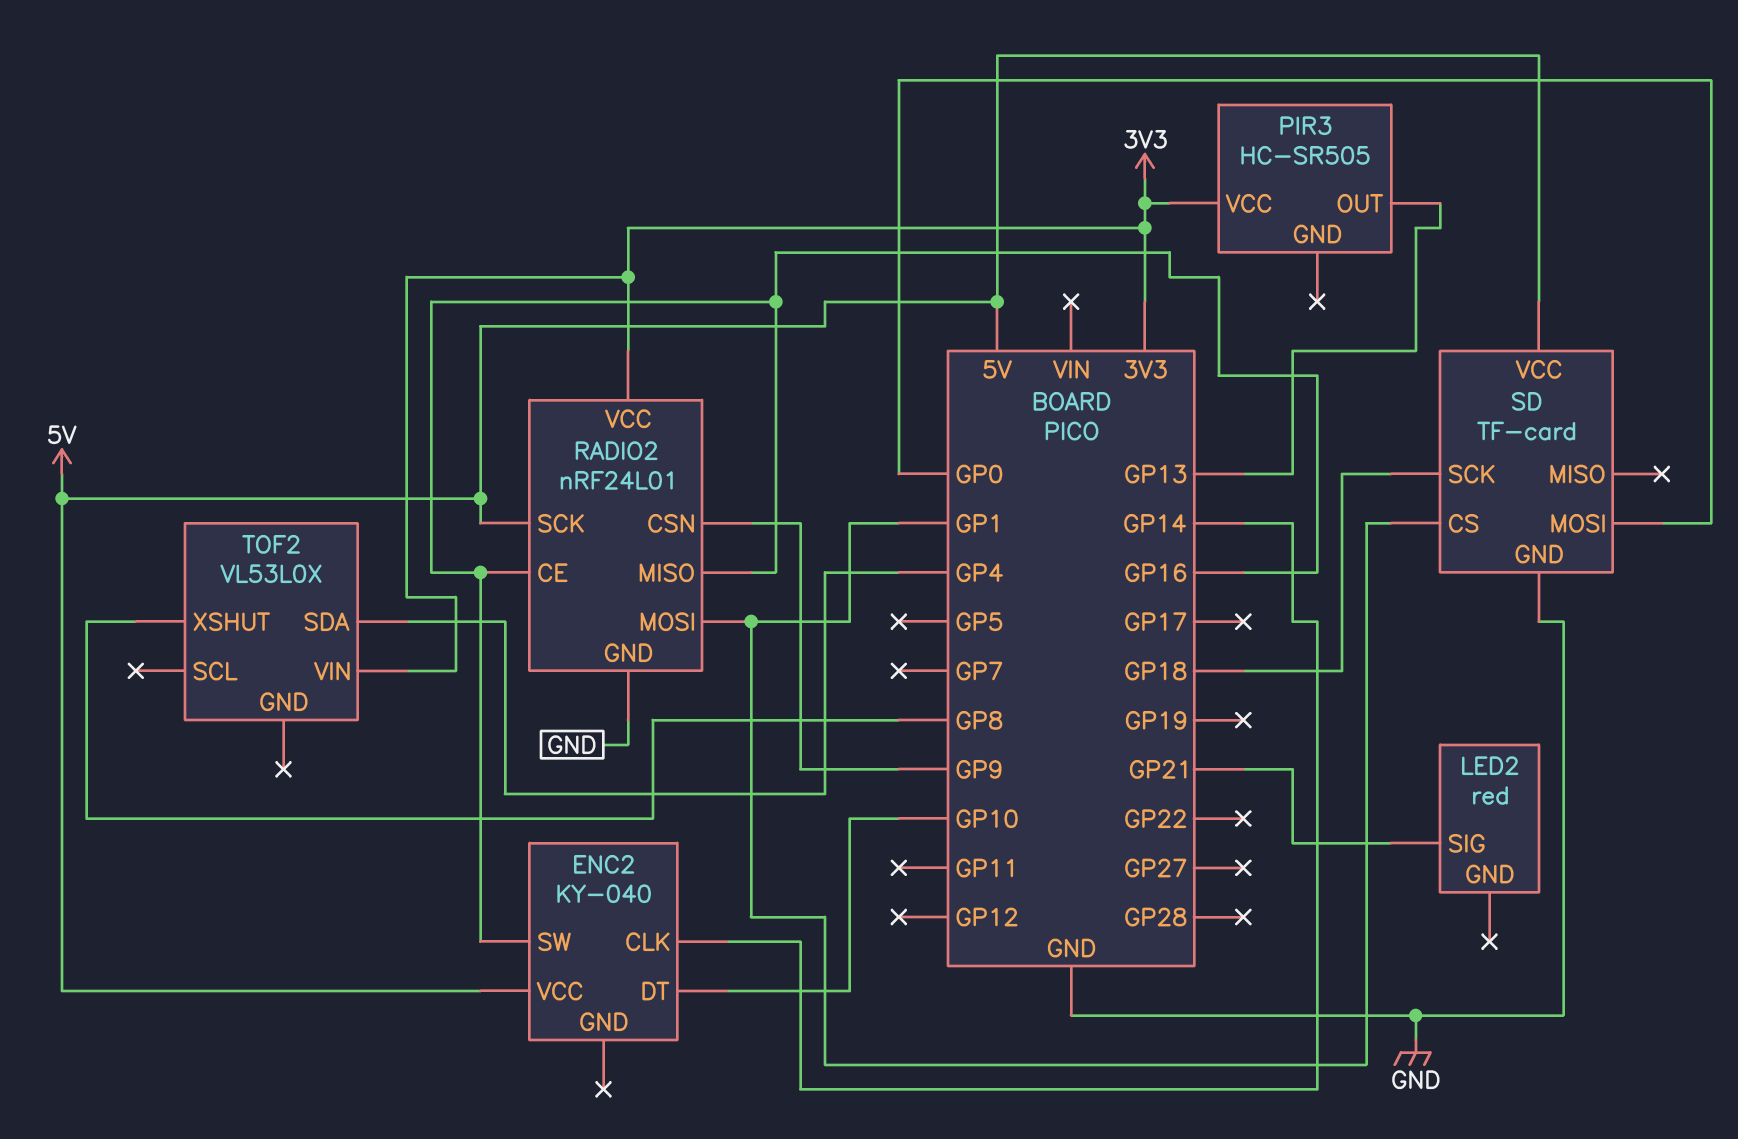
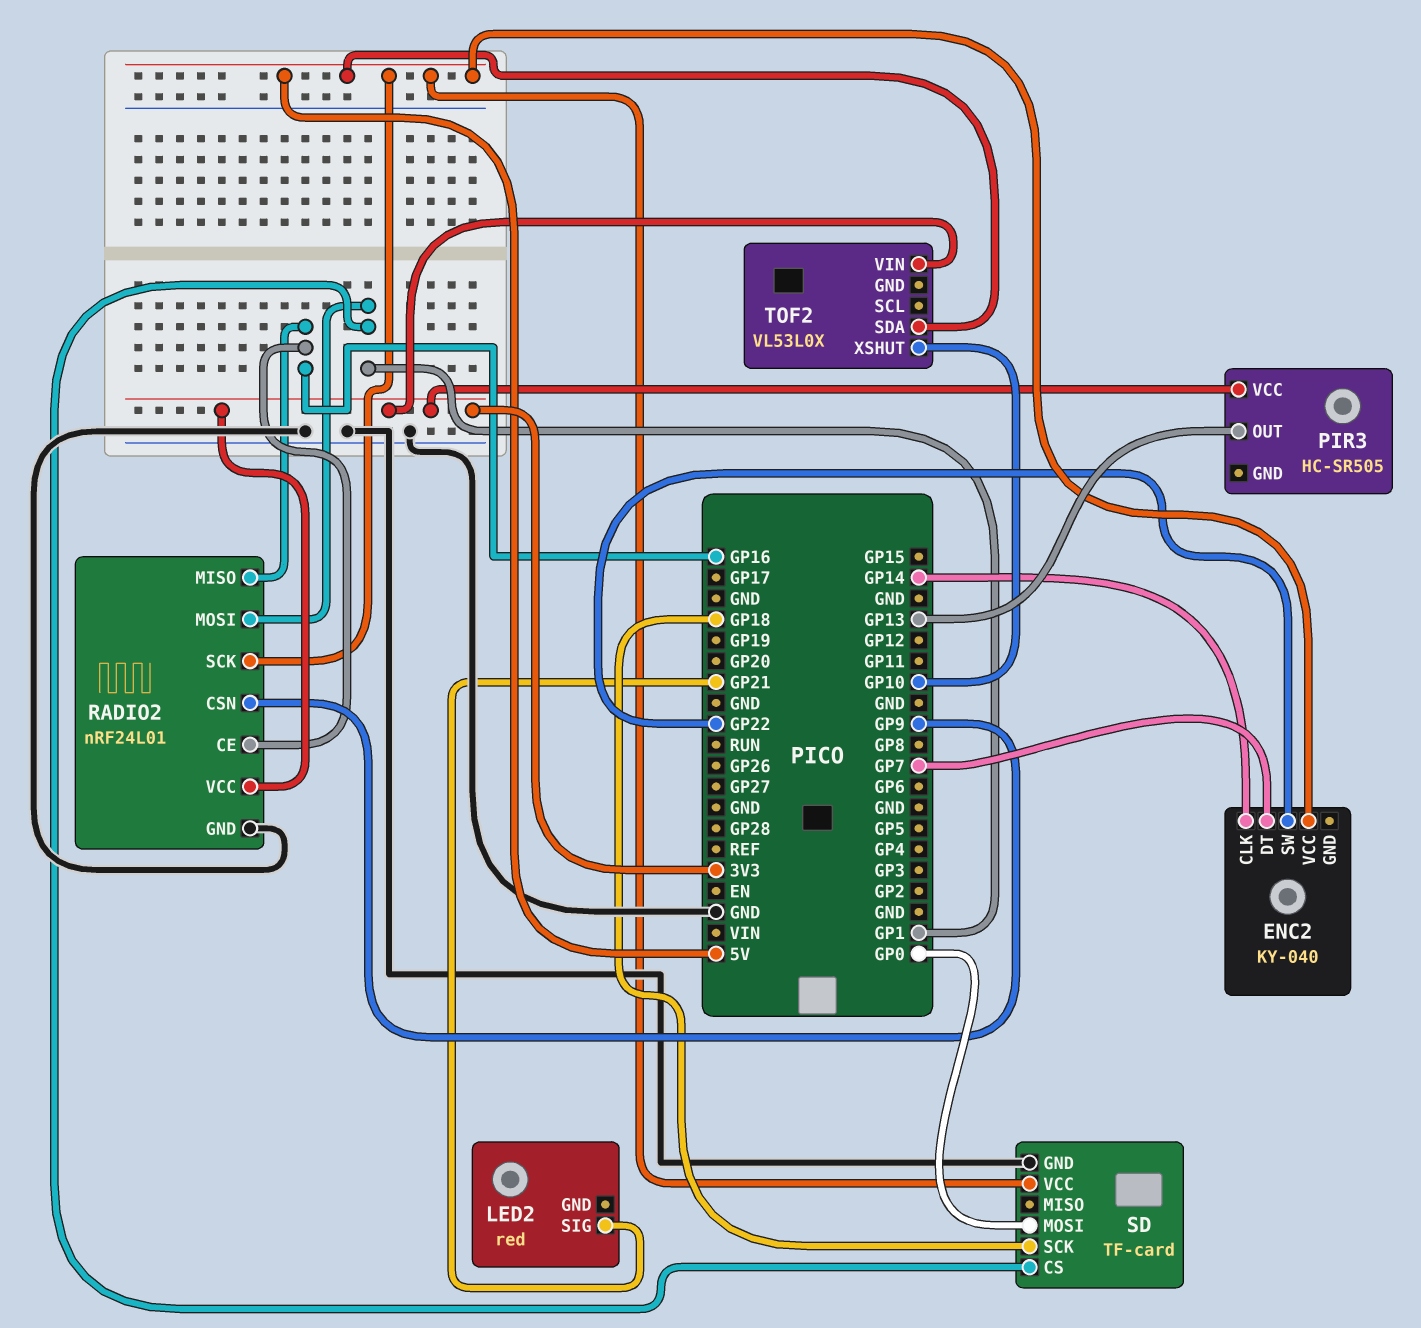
ENC2 pin DT: GP10 -> GP7
ENC2 pin SW: GP16 -> GP22
TOF2 pin SDA: GP4 -> 5V
TOF2 pin XSHUT: GP8 -> GP10

